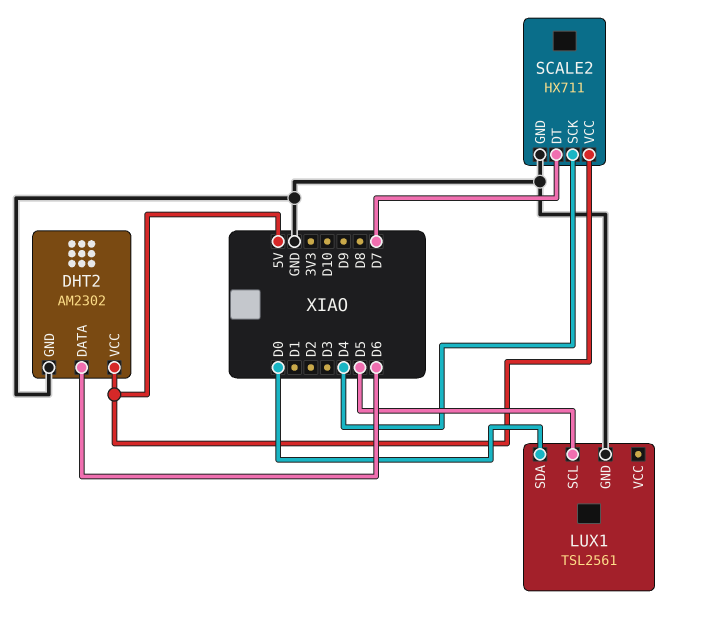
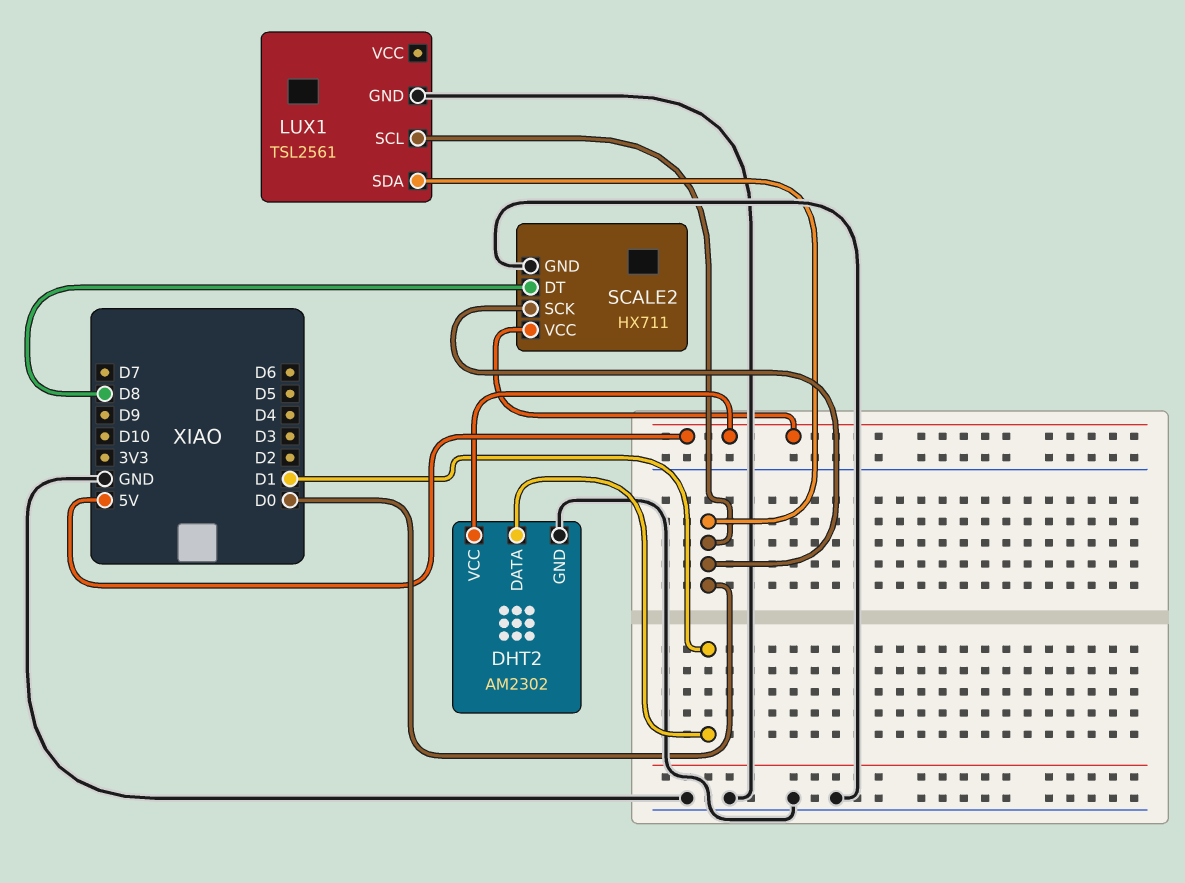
DHT2 pin DATA: D6 -> D1
LUX1 pin SCL: D5 -> D0
SCALE2 pin DT: D7 -> D8
SCALE2 pin SCK: D4 -> D0

